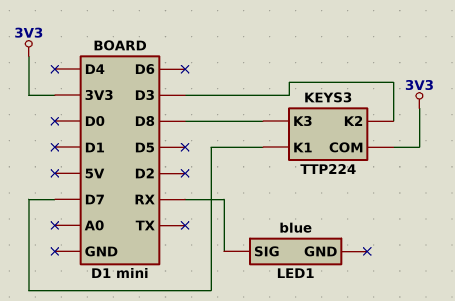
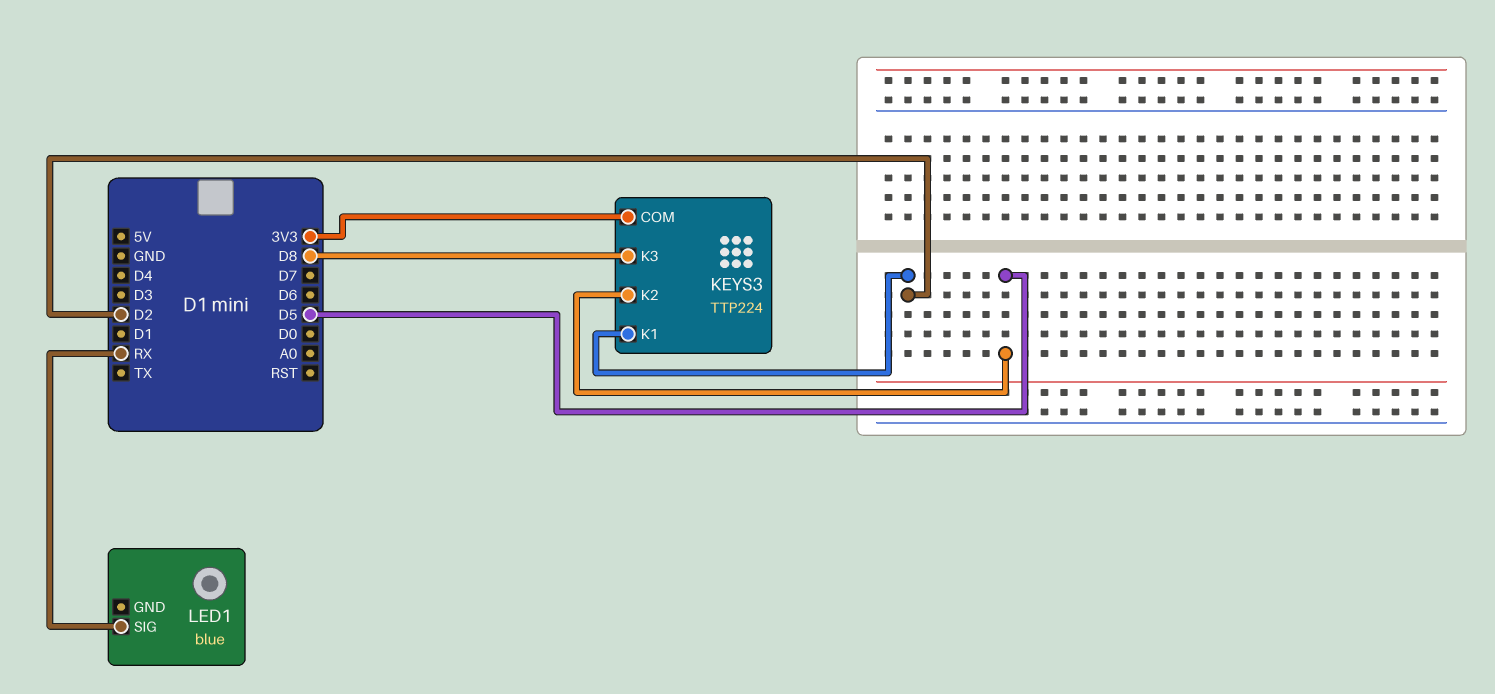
KEYS3 pin K1: D7 -> D2
KEYS3 pin K2: D3 -> D5

